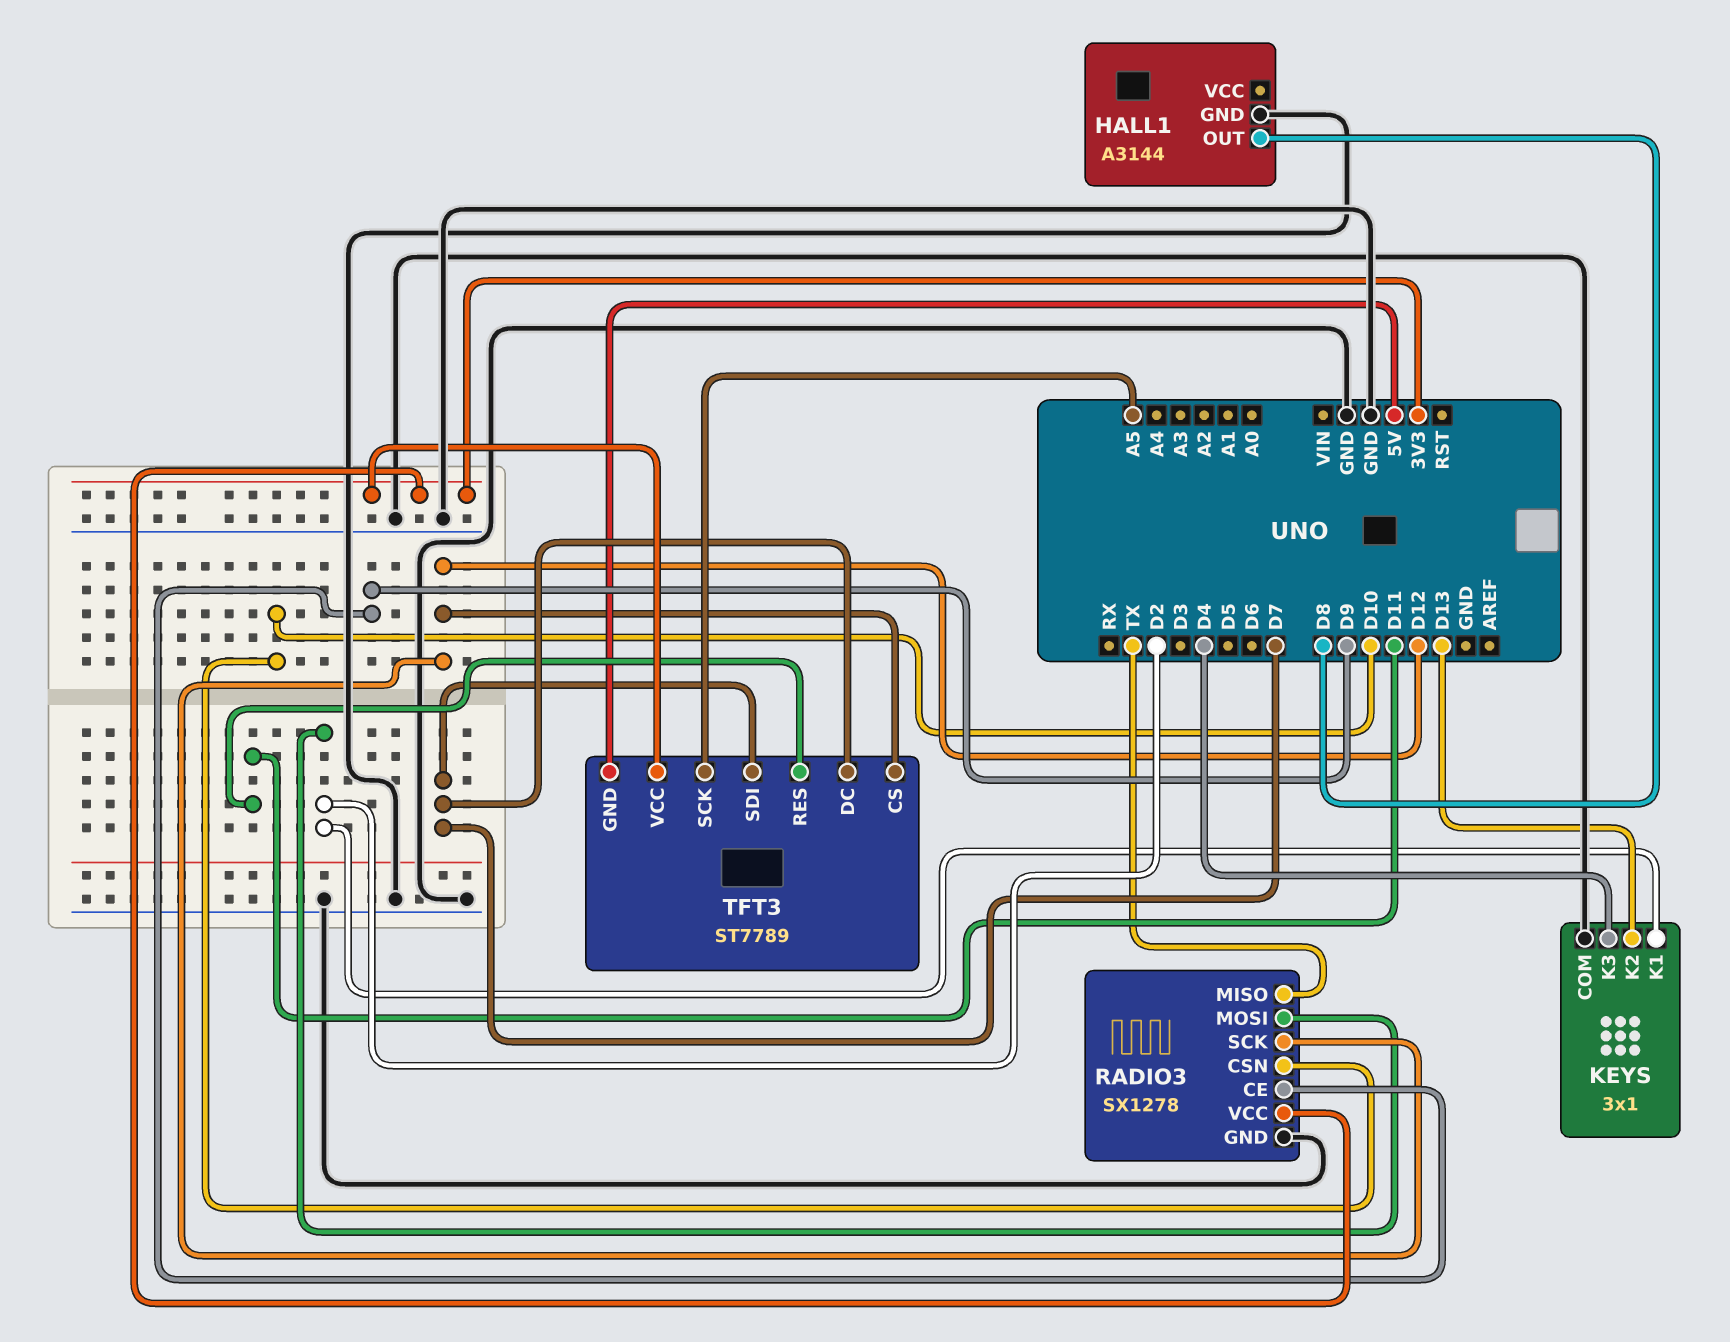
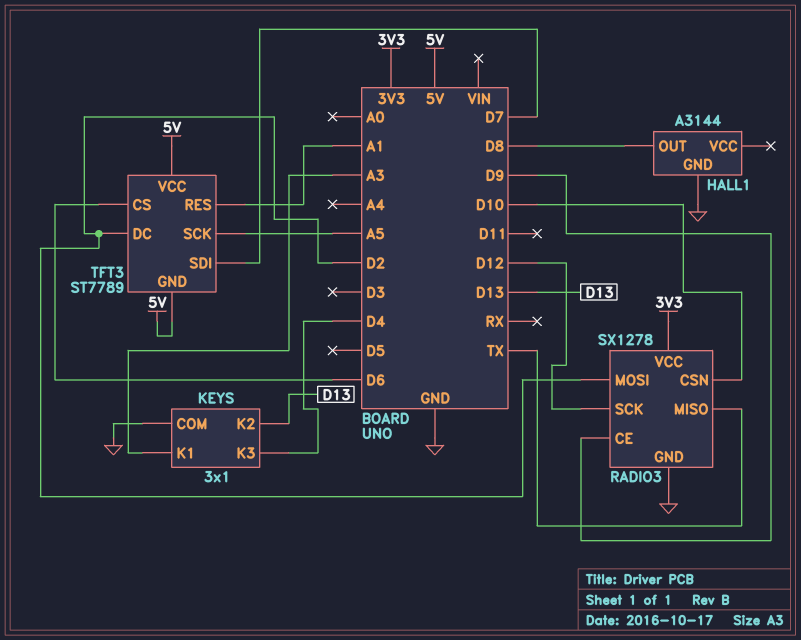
KEYS pin K1: D2 -> A3
TFT3 pin CS: D12 -> D6
TFT3 pin DC: D7 -> D2
TFT3 pin RES: D11 -> A1
TFT3 pin VCC: 3V3 -> 5V

